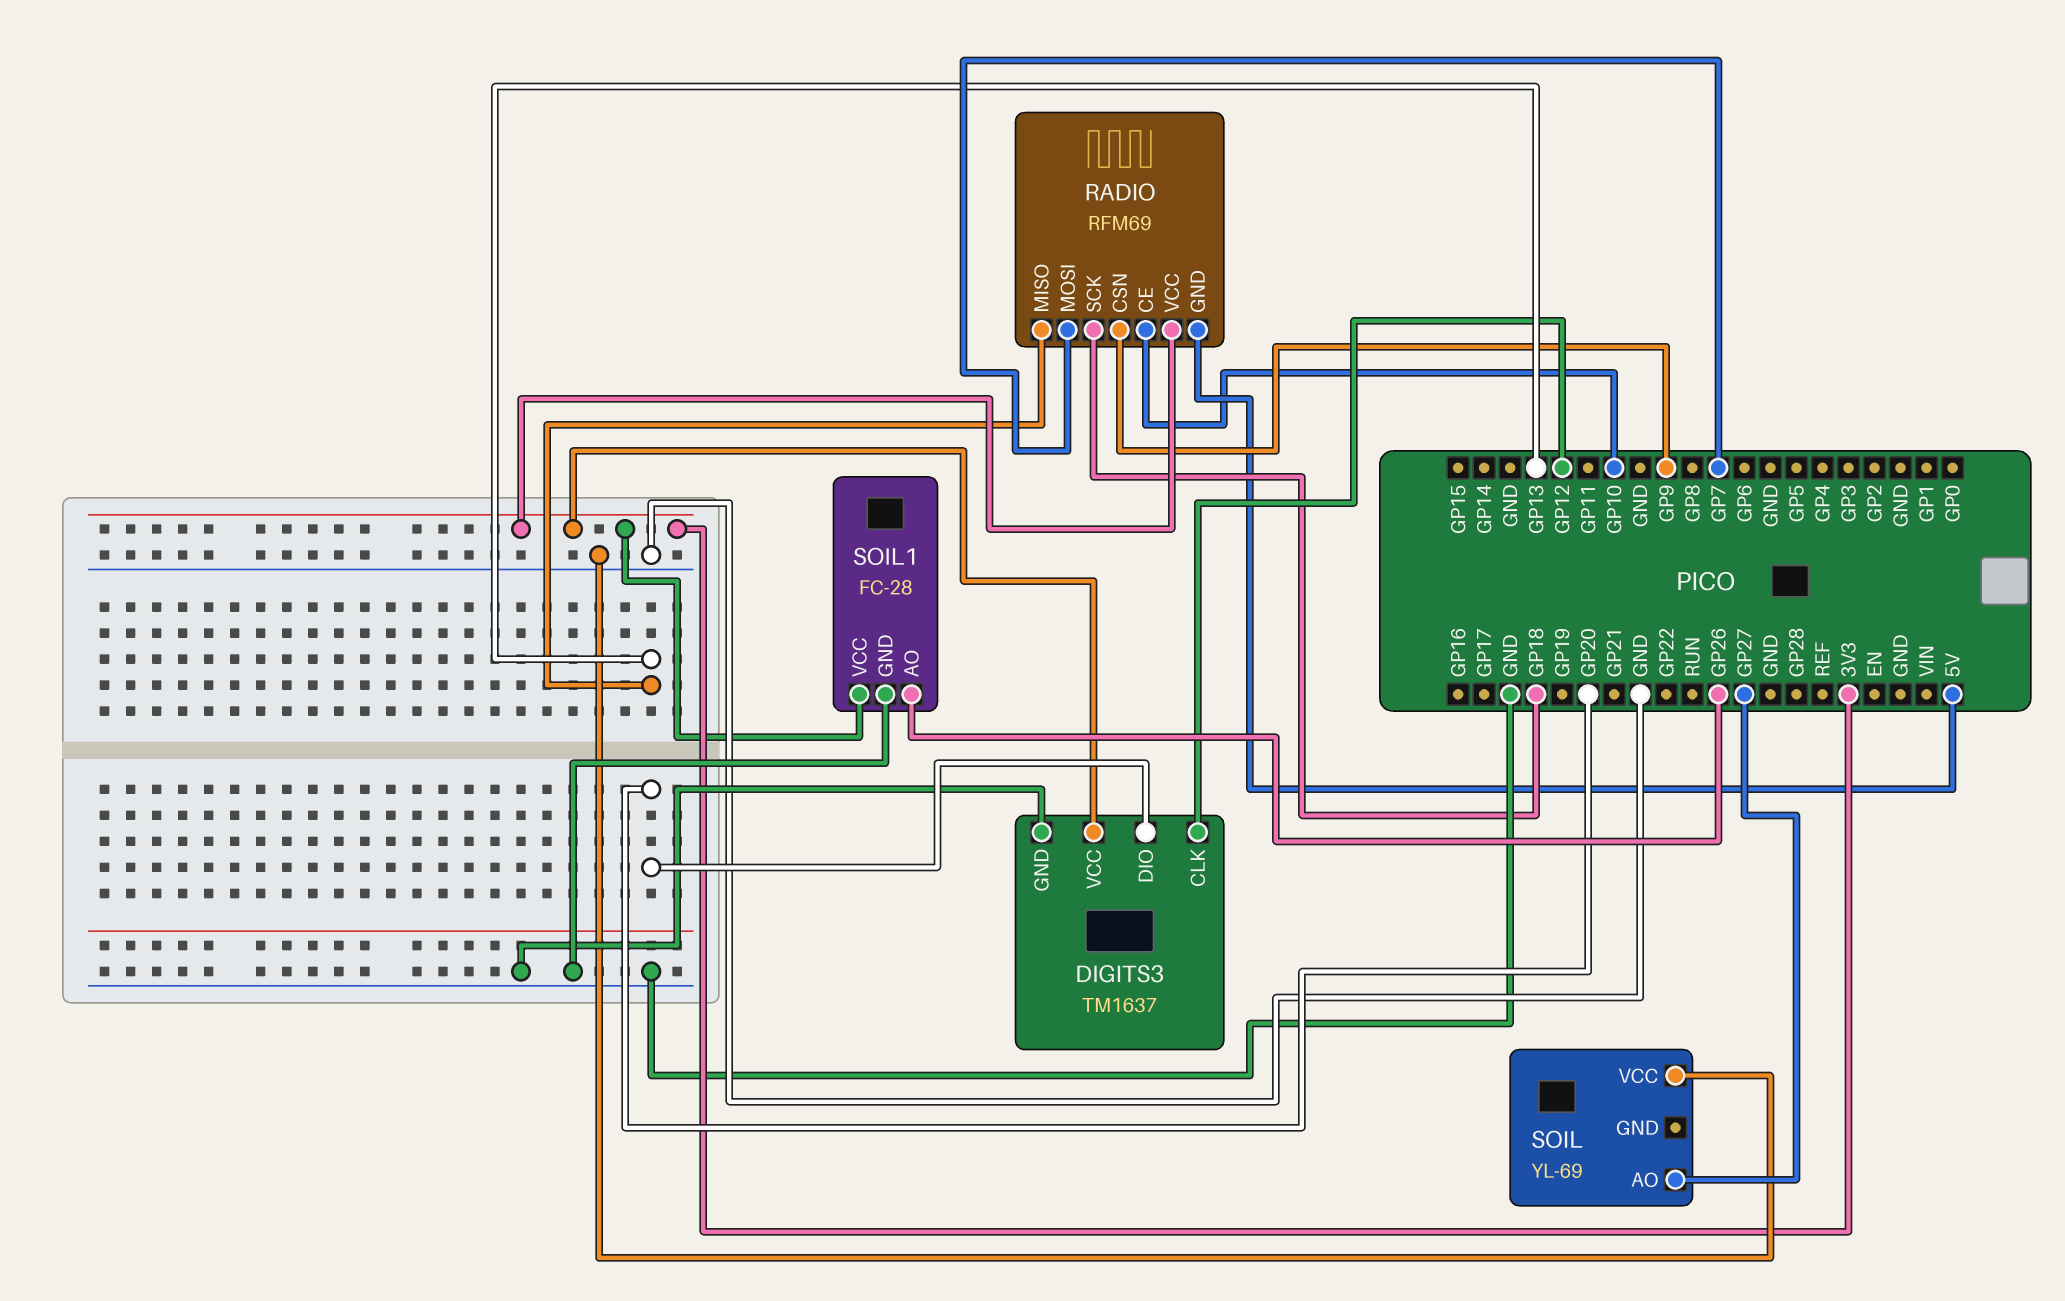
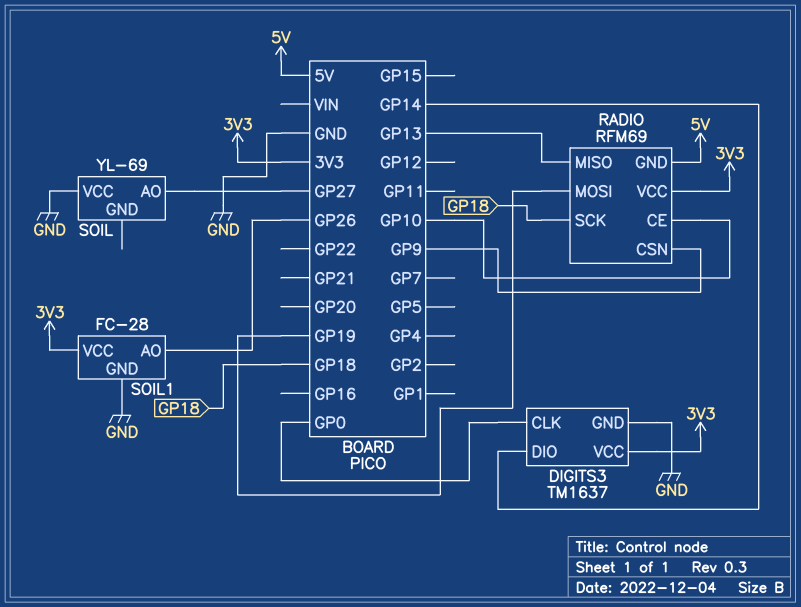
DIGITS3 pin CLK: GP12 -> GP0
DIGITS3 pin DIO: GP20 -> GP14
RADIO pin MOSI: GP7 -> GP19

